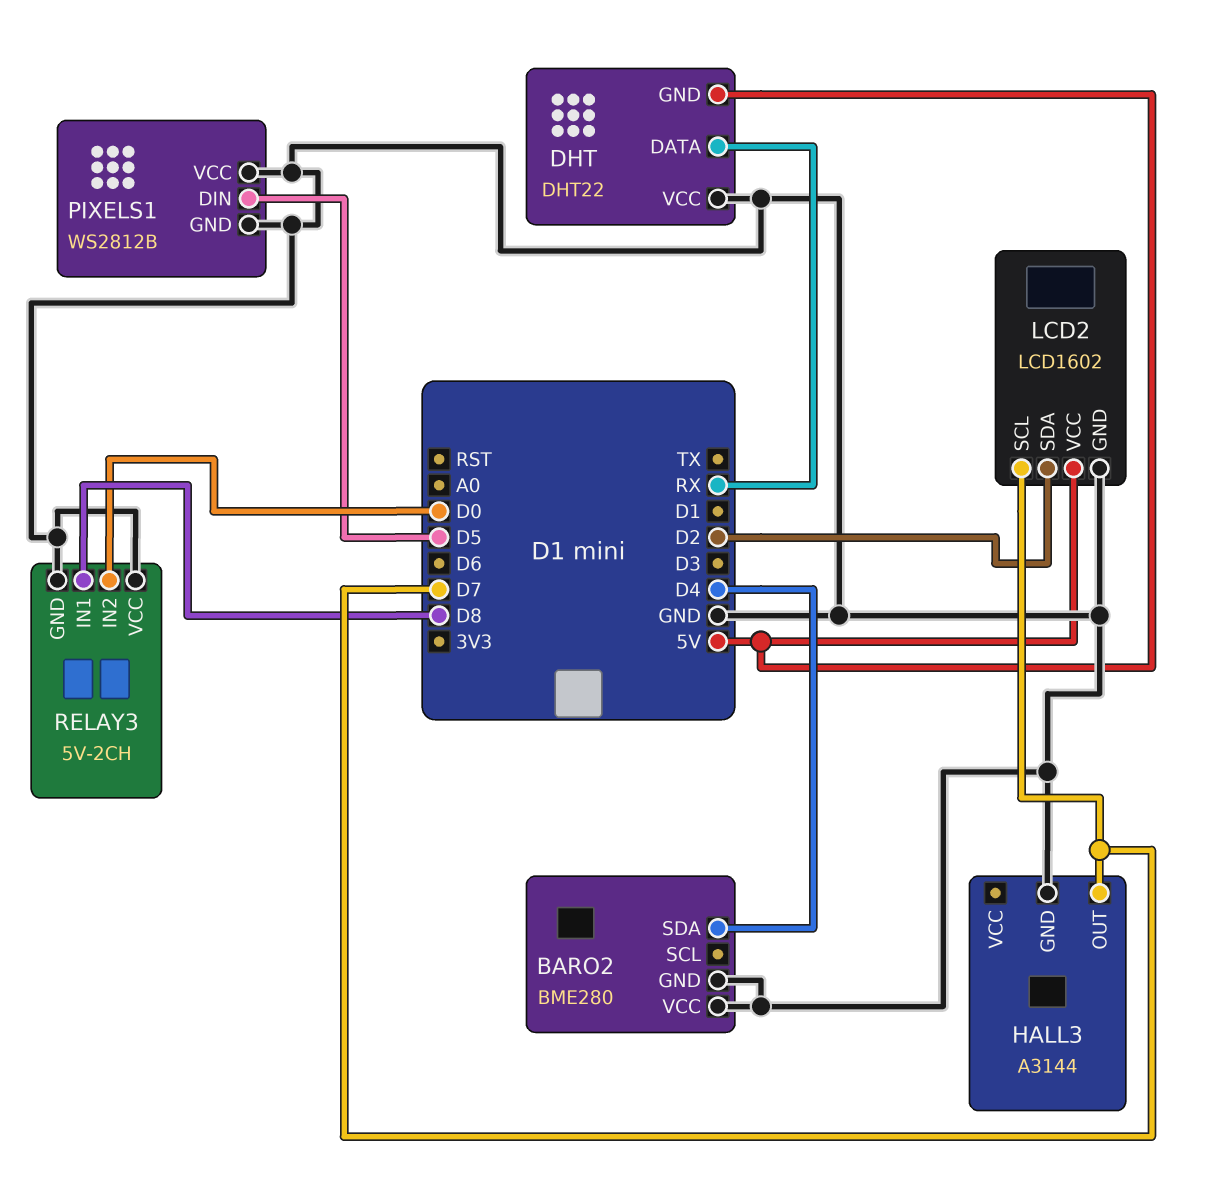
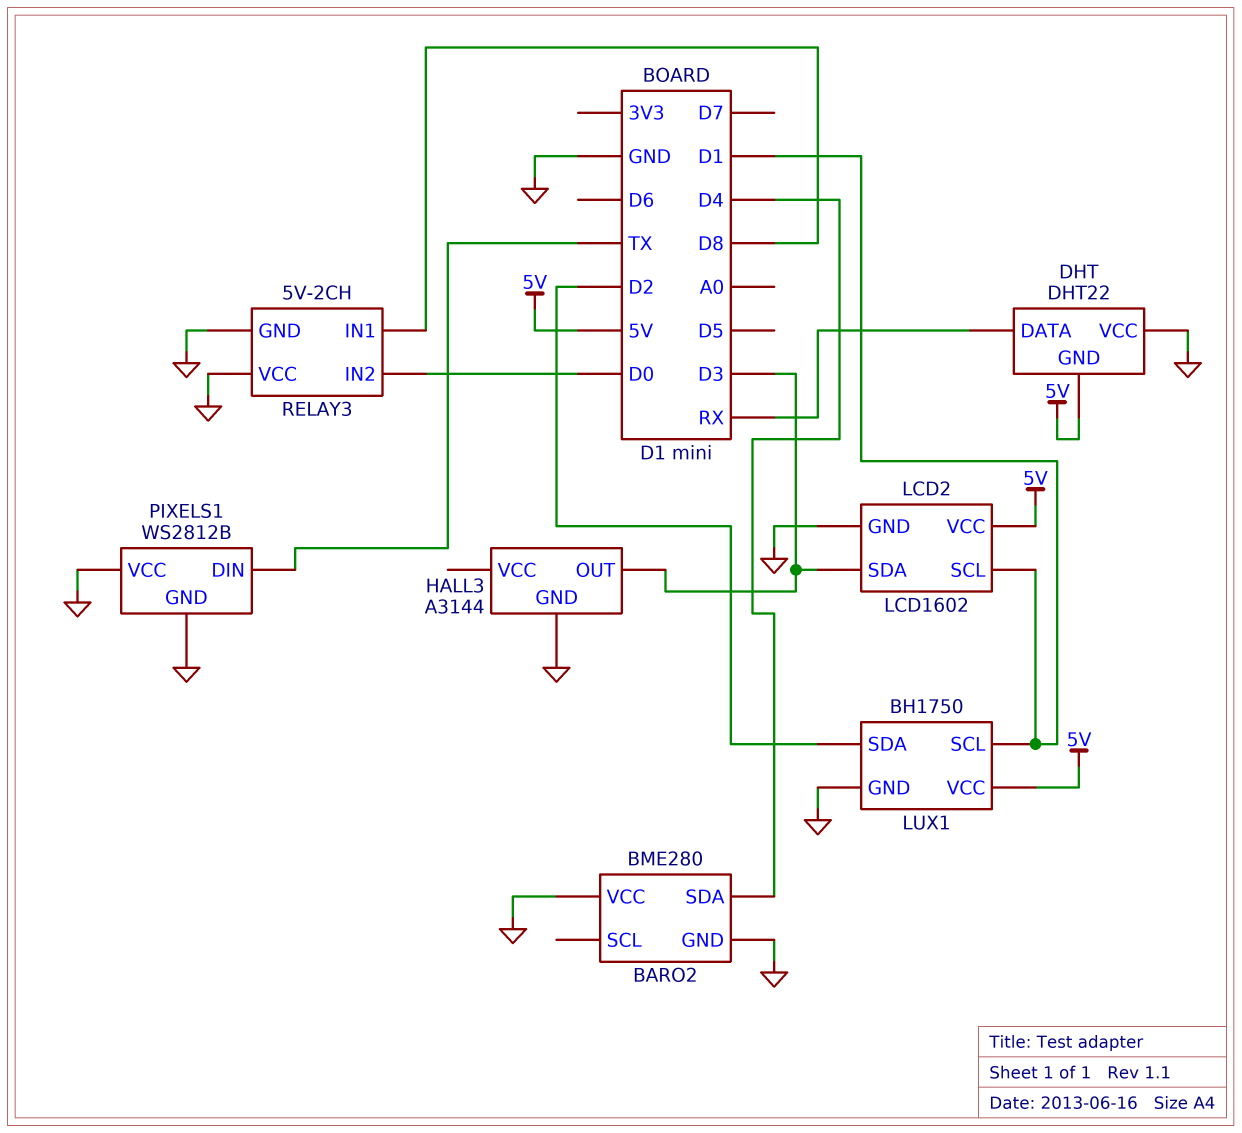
HALL3 pin OUT: D7 -> D3
LCD2 pin SCL: D7 -> D1
LCD2 pin SDA: D2 -> D3
LUX1: none -> BH1750
LUX1 pin GND: none -> GND
LUX1 pin SCL: none -> D1
LUX1 pin SDA: none -> D2
LUX1 pin VCC: none -> 5V
PIXELS1 pin DIN: D5 -> TX

